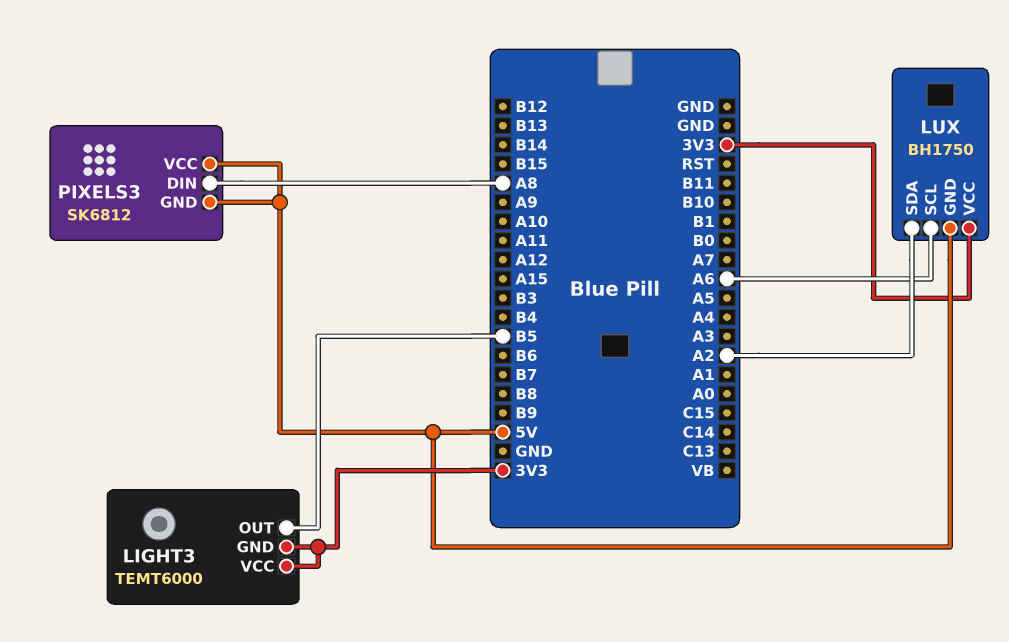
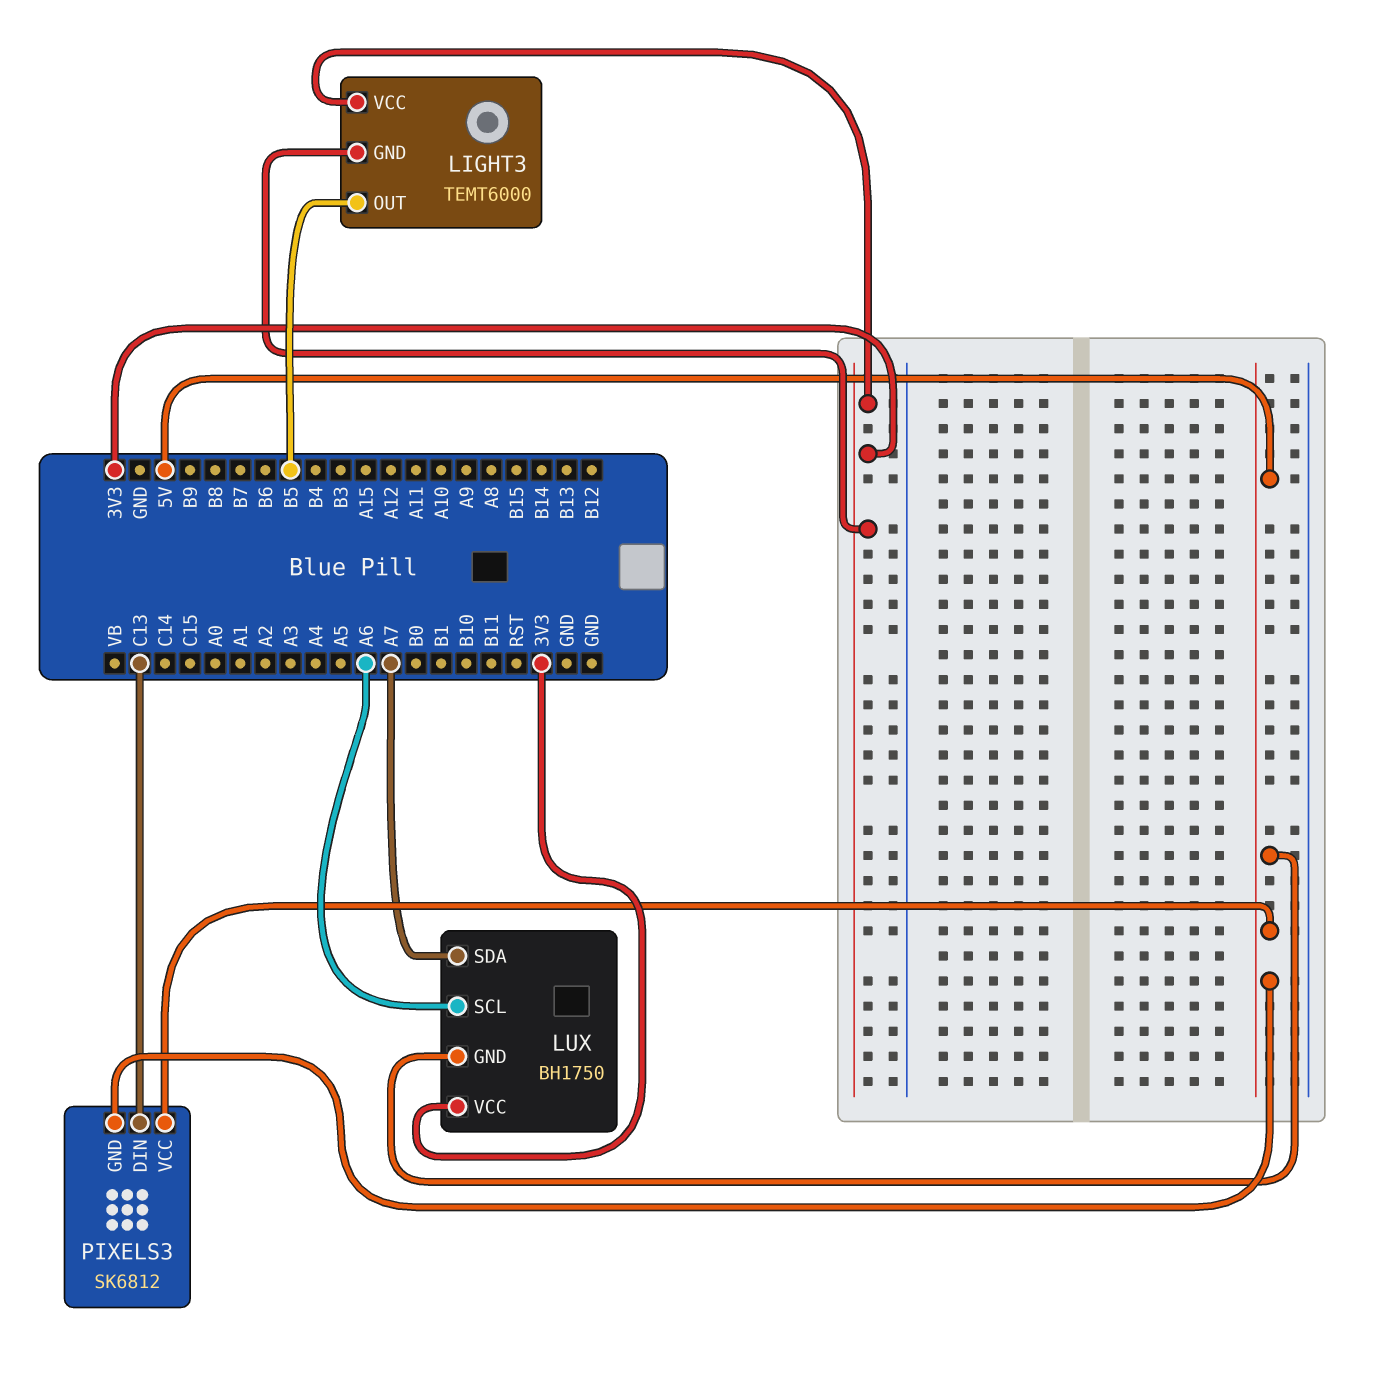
LUX pin SDA: A2 -> A7
PIXELS3 pin DIN: A8 -> C13

